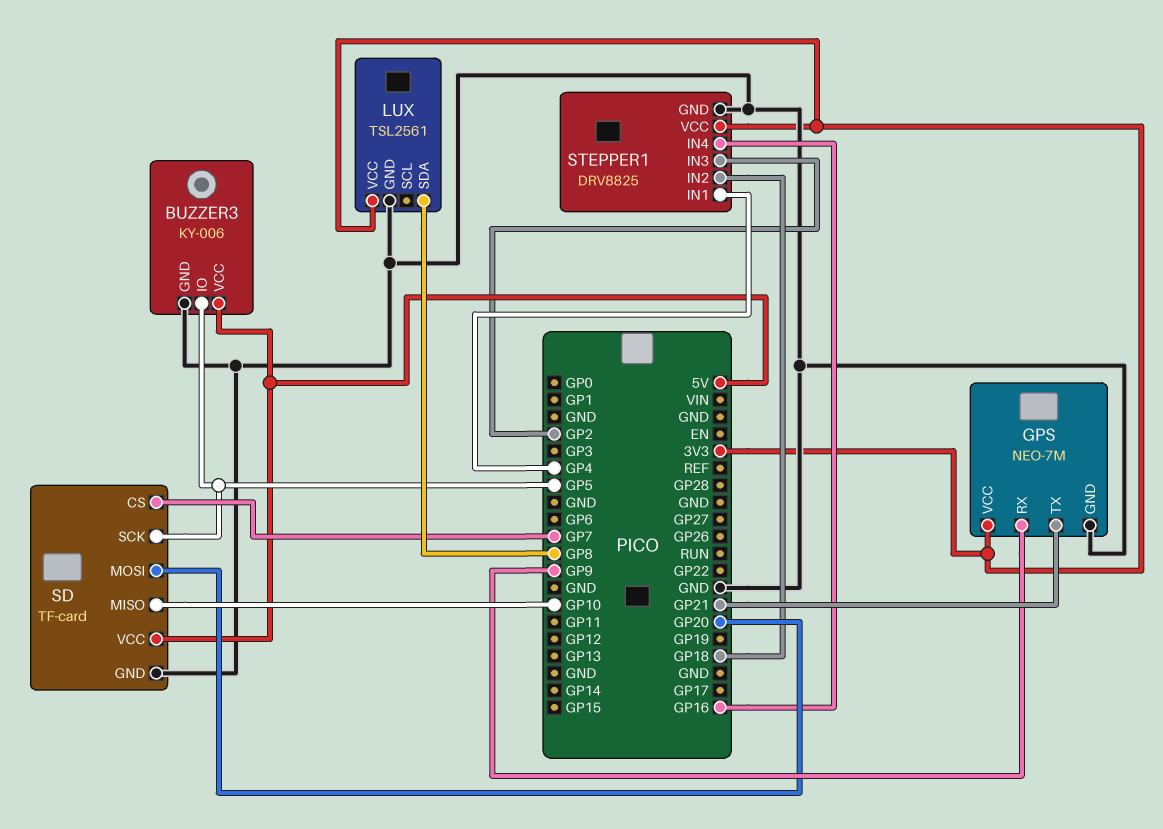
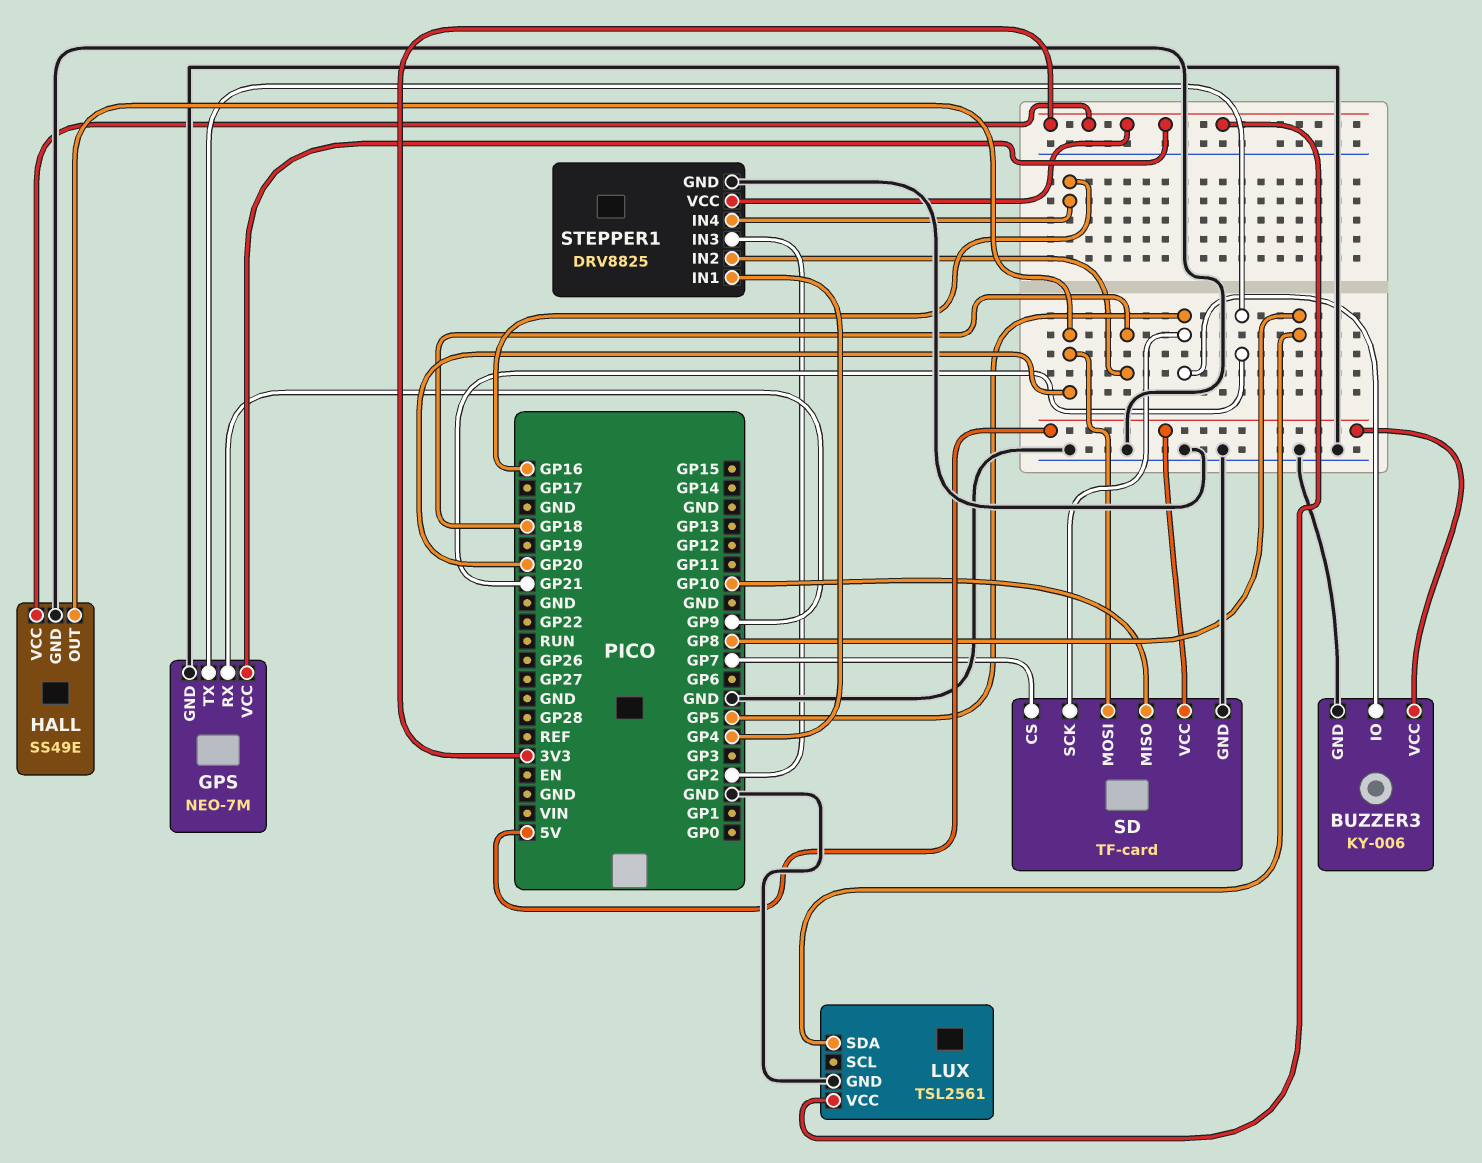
HALL: none -> SS49E
HALL pin GND: none -> GND
HALL pin OUT: none -> GP20
HALL pin VCC: none -> 3V3

